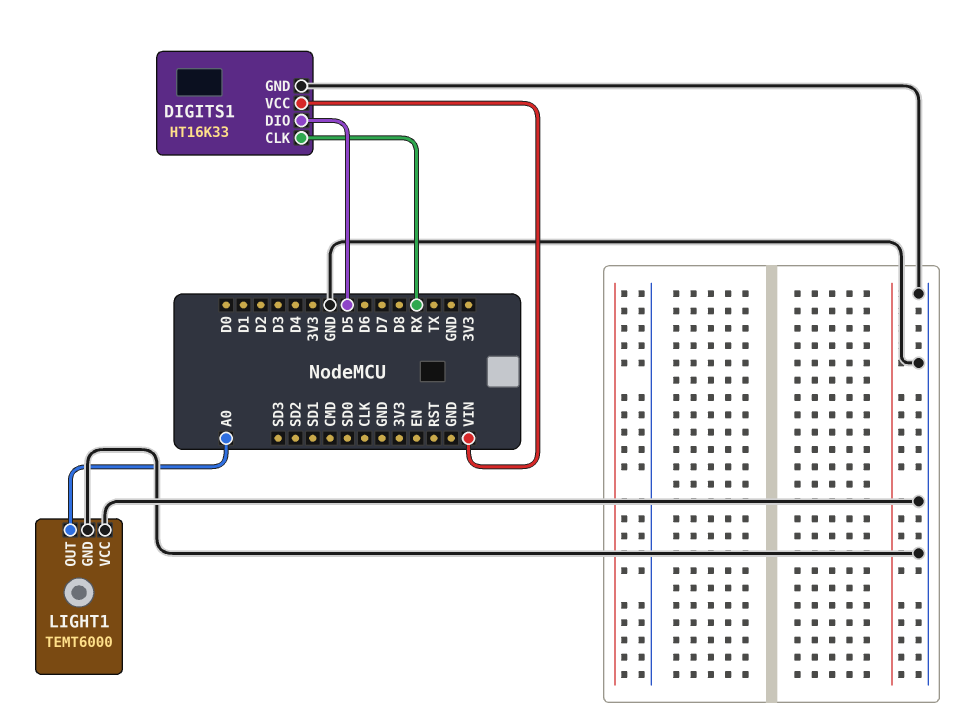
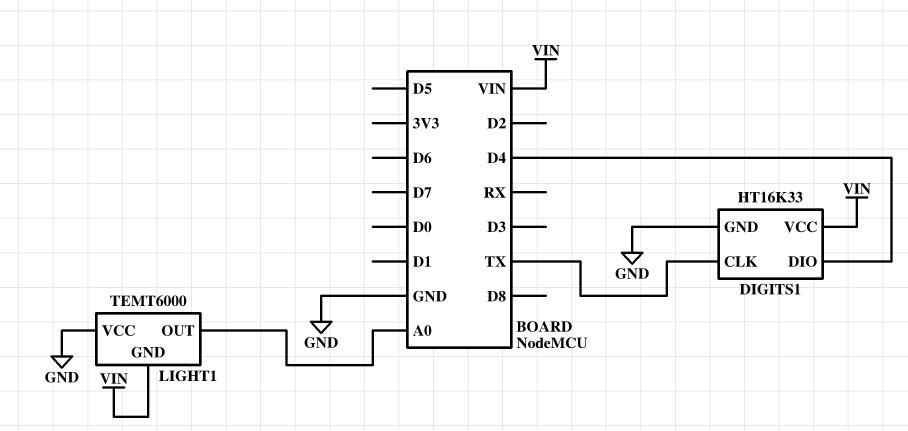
DIGITS1 pin CLK: RX -> TX
DIGITS1 pin DIO: D5 -> D4
LIGHT1 pin GND: GND -> VIN

